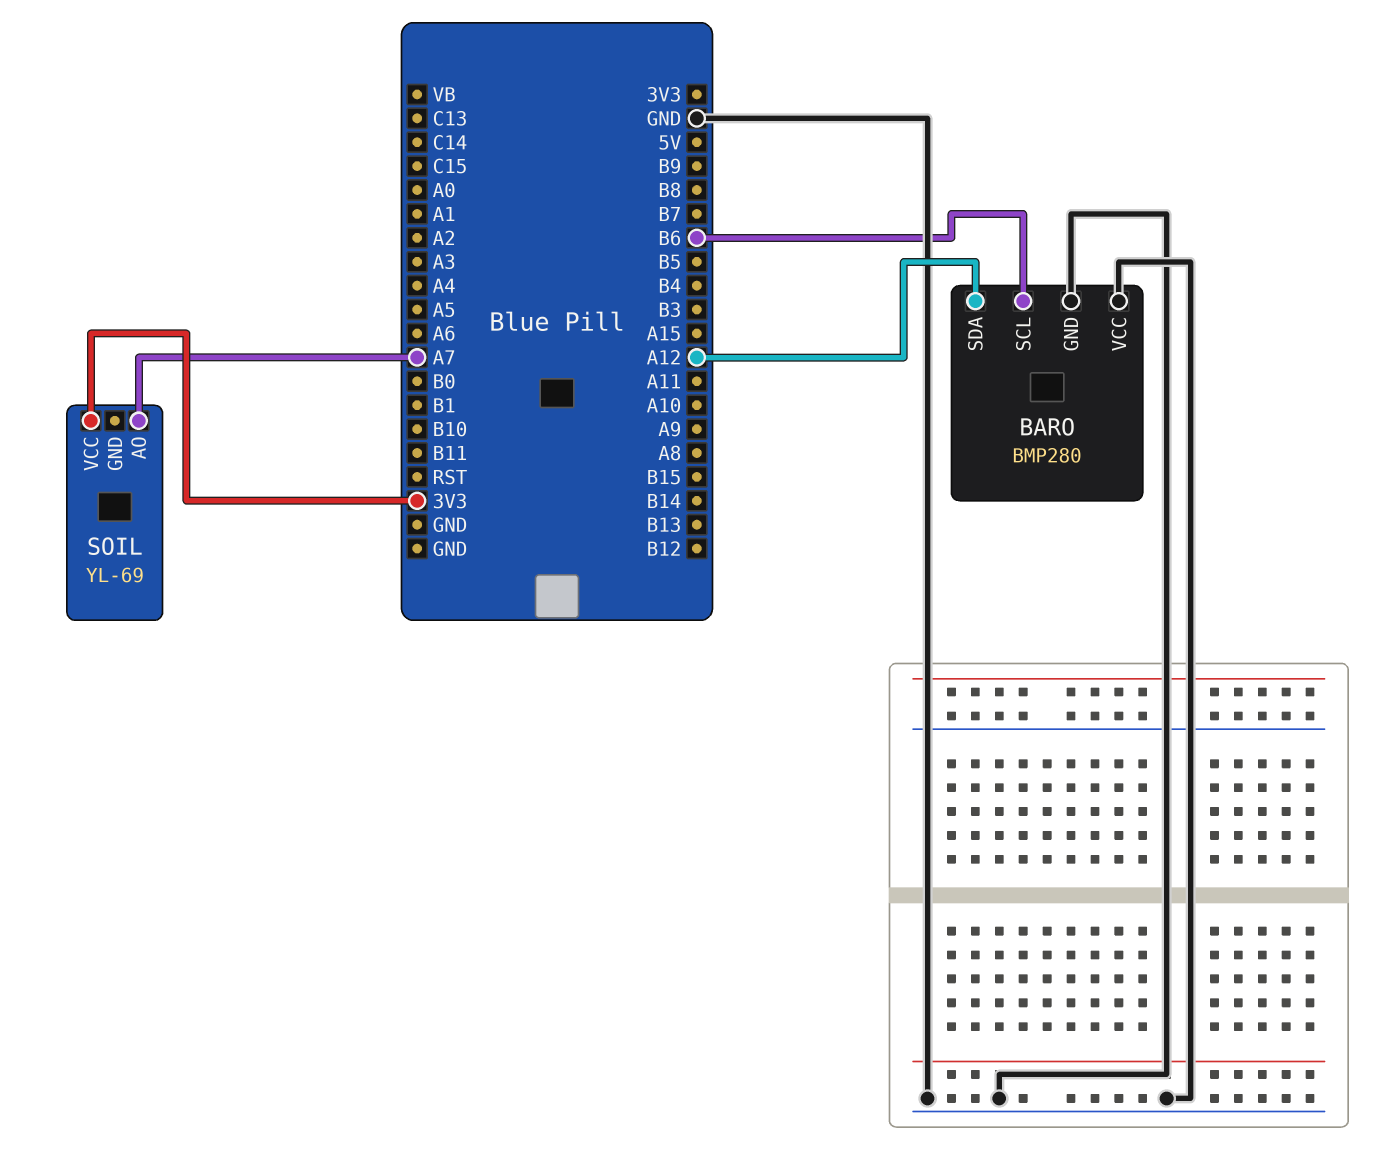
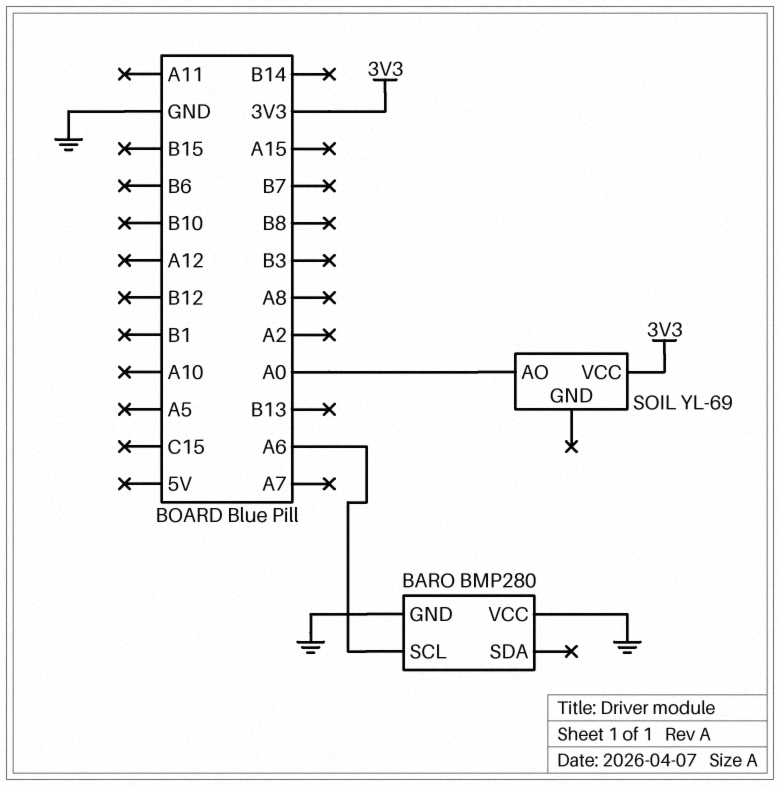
BARO pin SCL: B6 -> A6
BARO pin SDA: A12 -> none
SOIL pin AO: A7 -> A0

